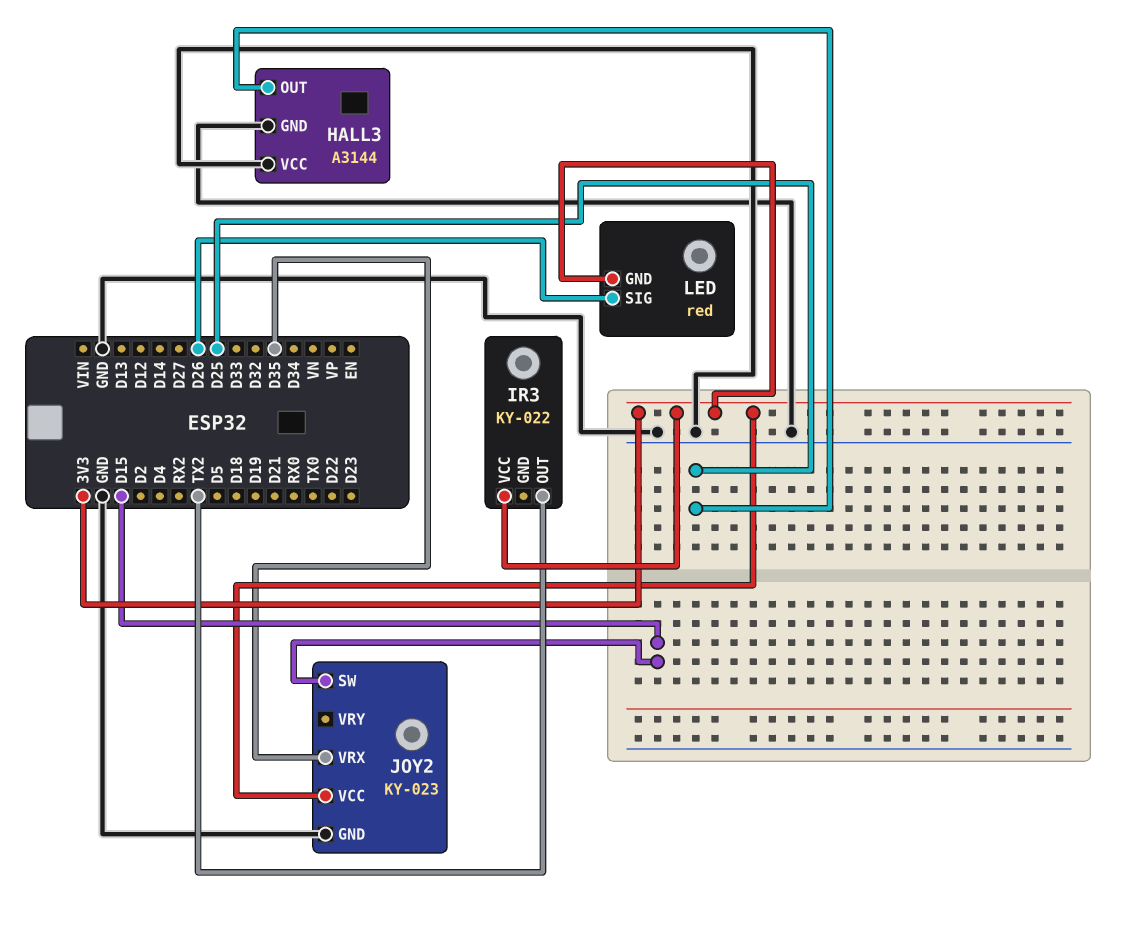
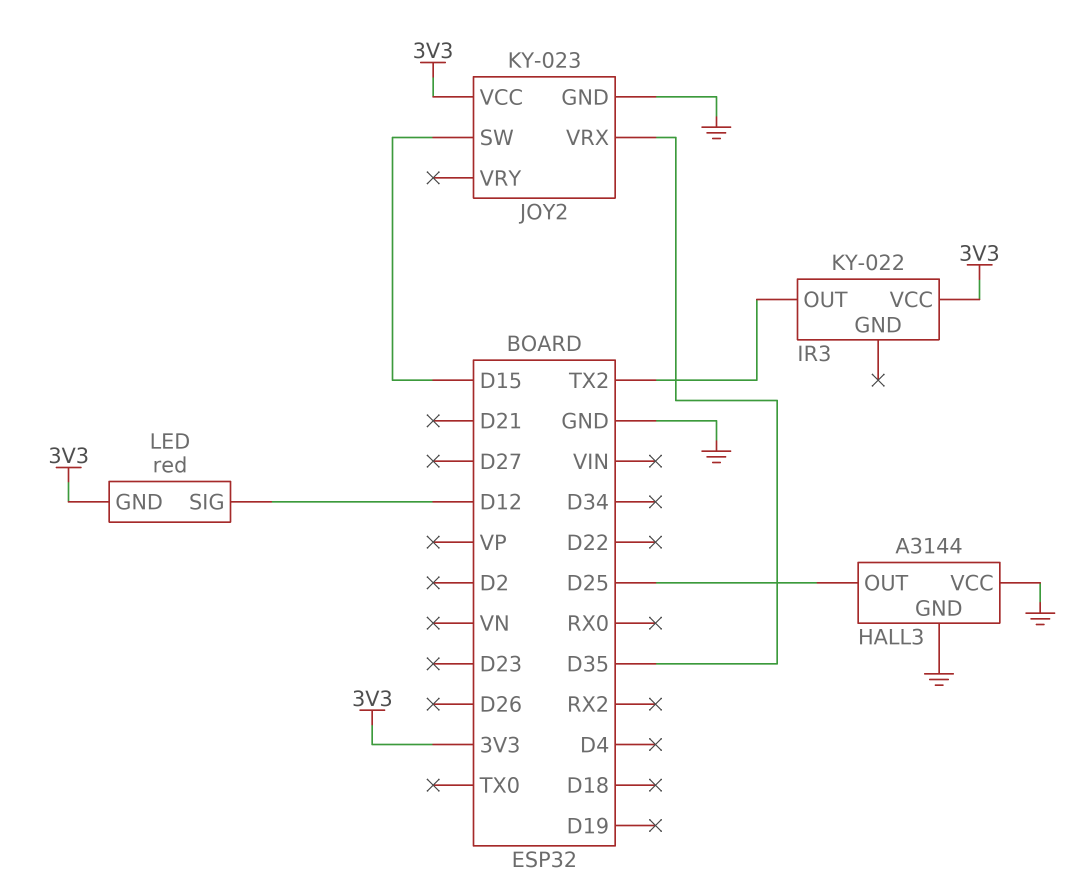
LED pin SIG: D26 -> D12

